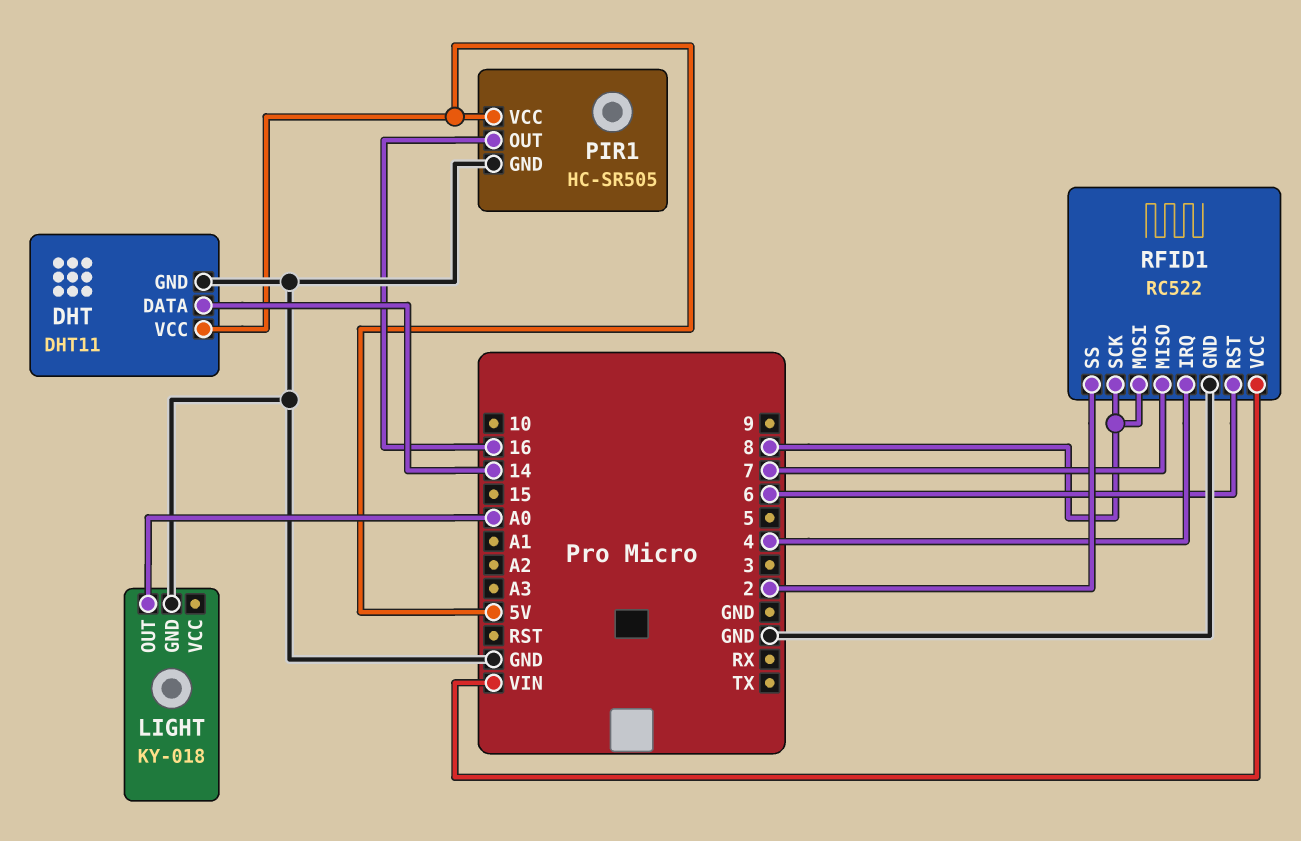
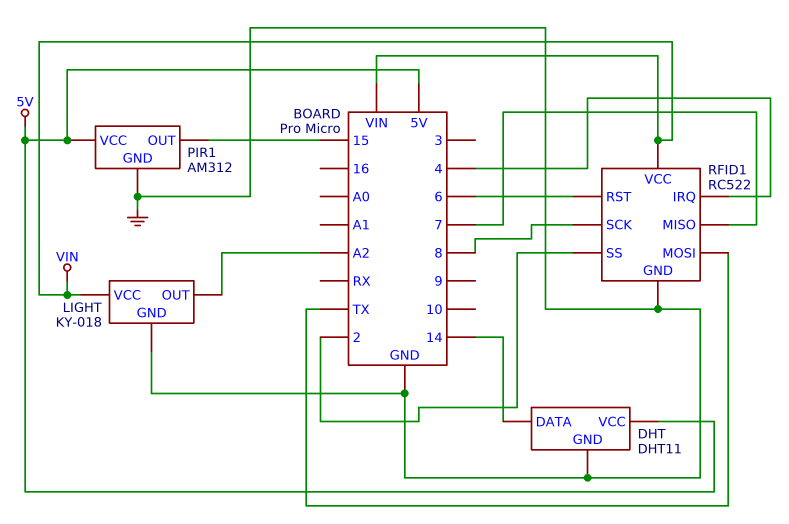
LIGHT pin OUT: A0 -> A2
LIGHT pin VCC: none -> VIN
PIR1: HC-SR505 -> AM312
PIR1 pin OUT: 16 -> 15
RFID1 pin MOSI: 8 -> TX

